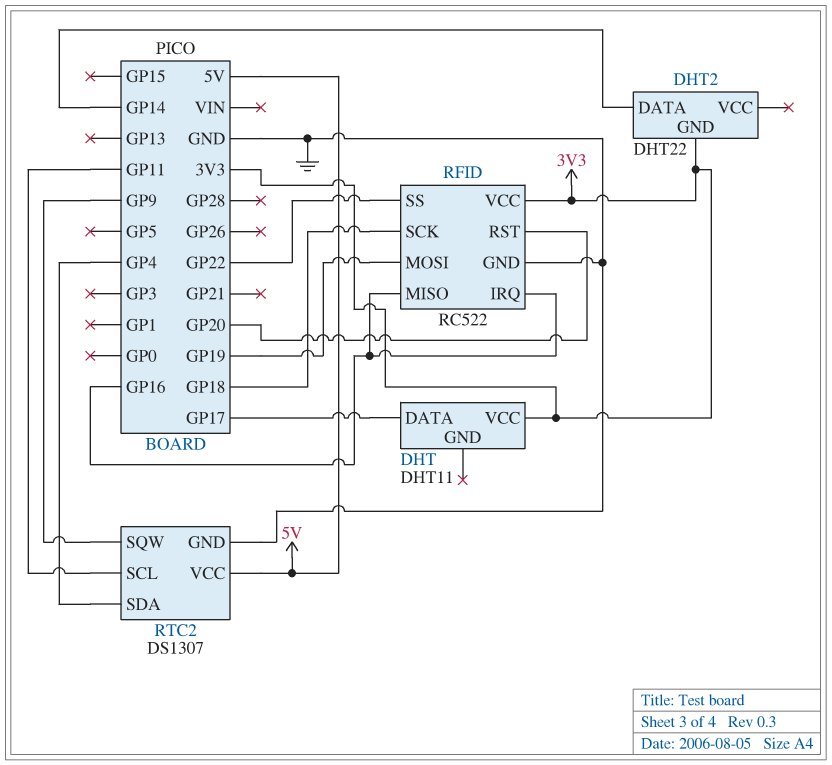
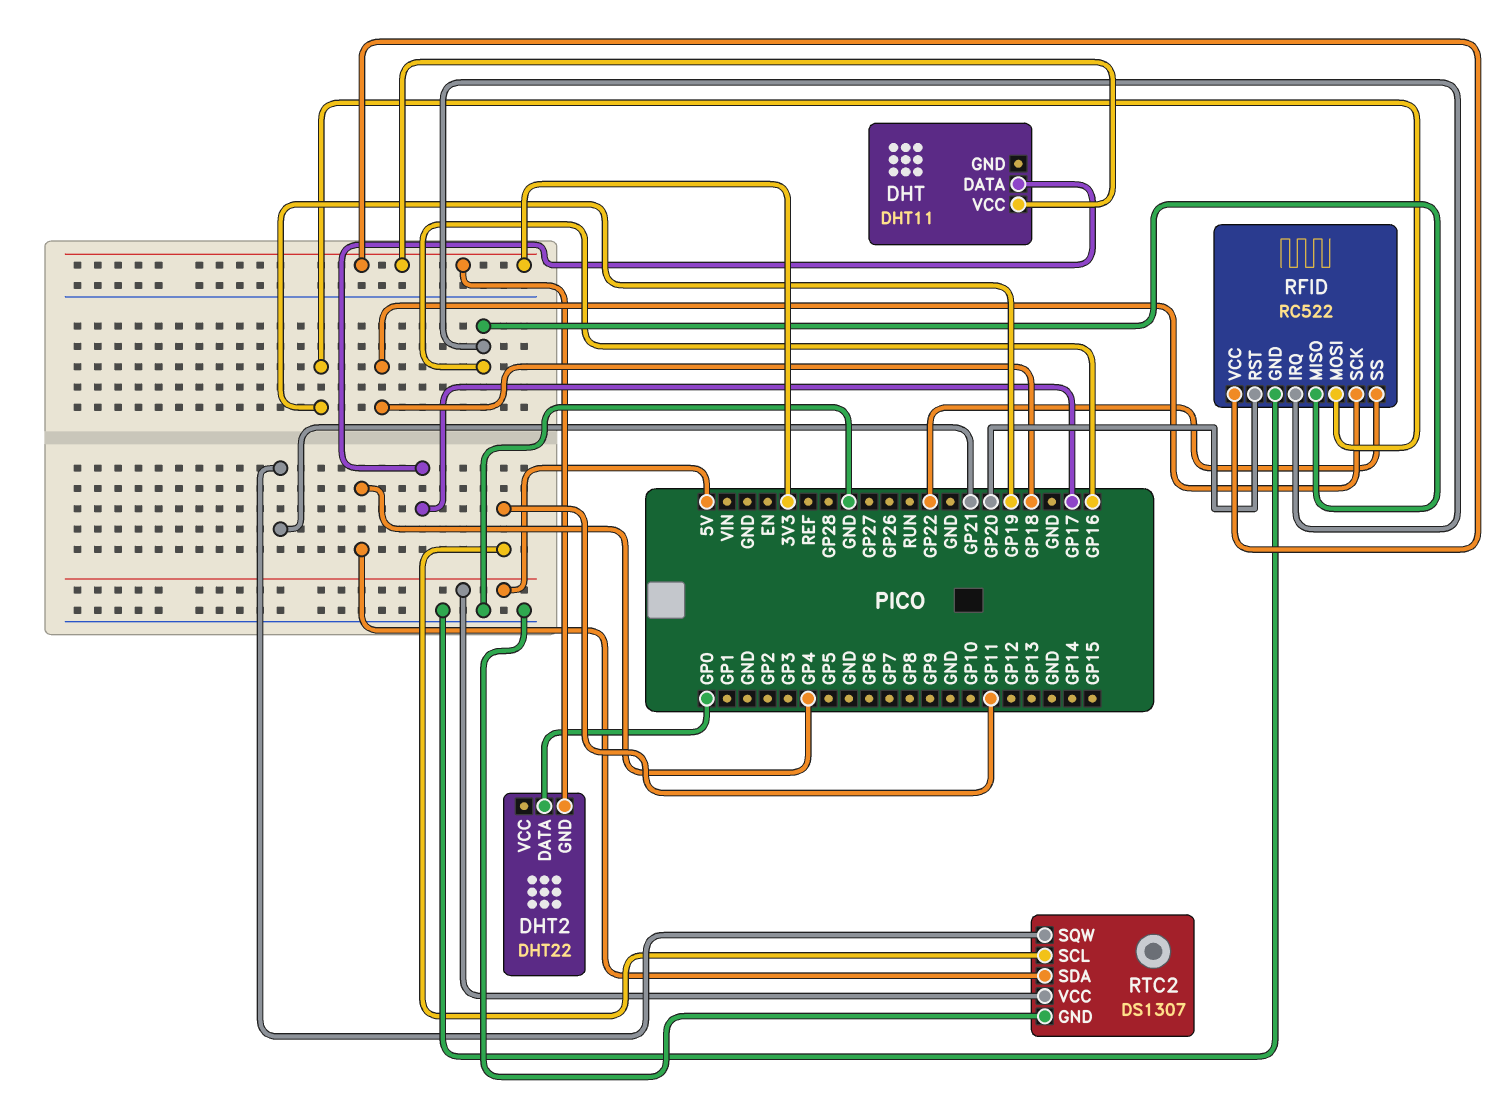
DHT2 pin DATA: GP14 -> GP0
RTC2 pin SQW: GP9 -> GP21

